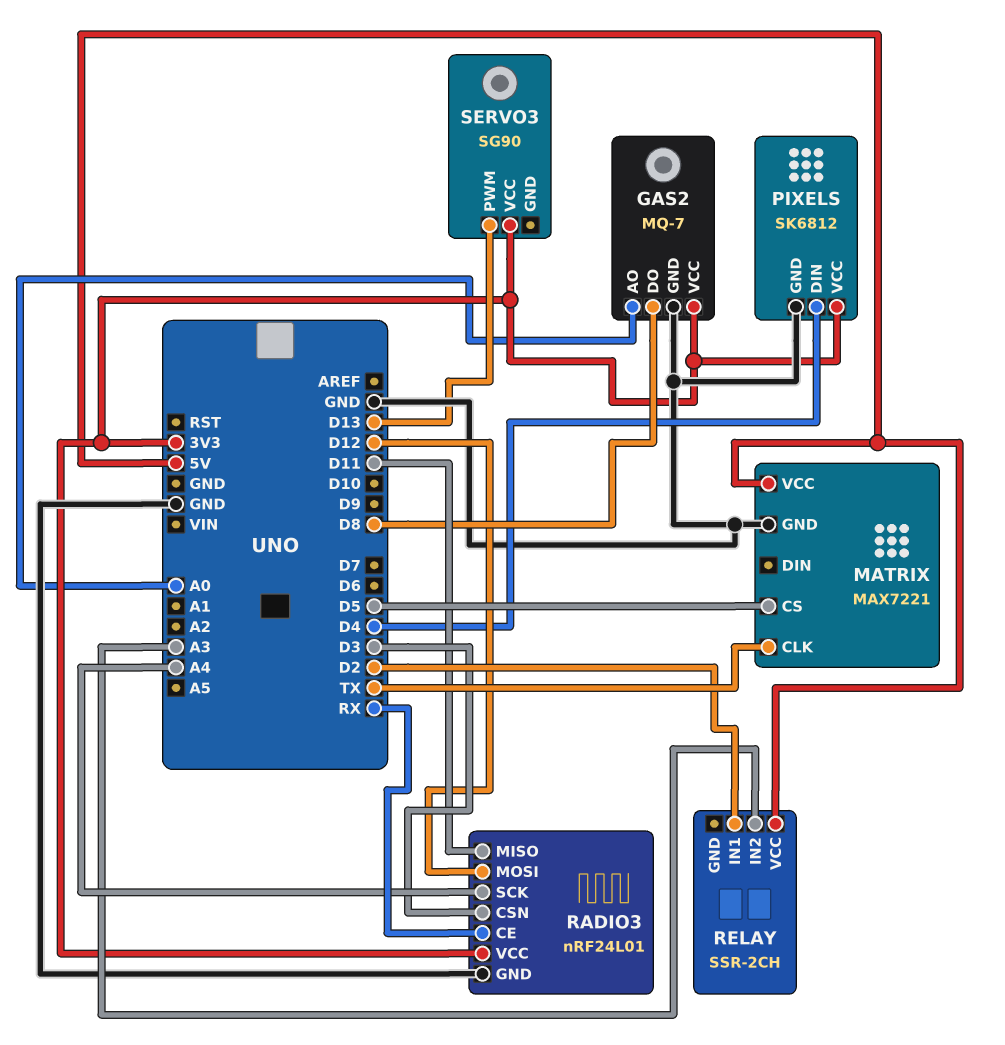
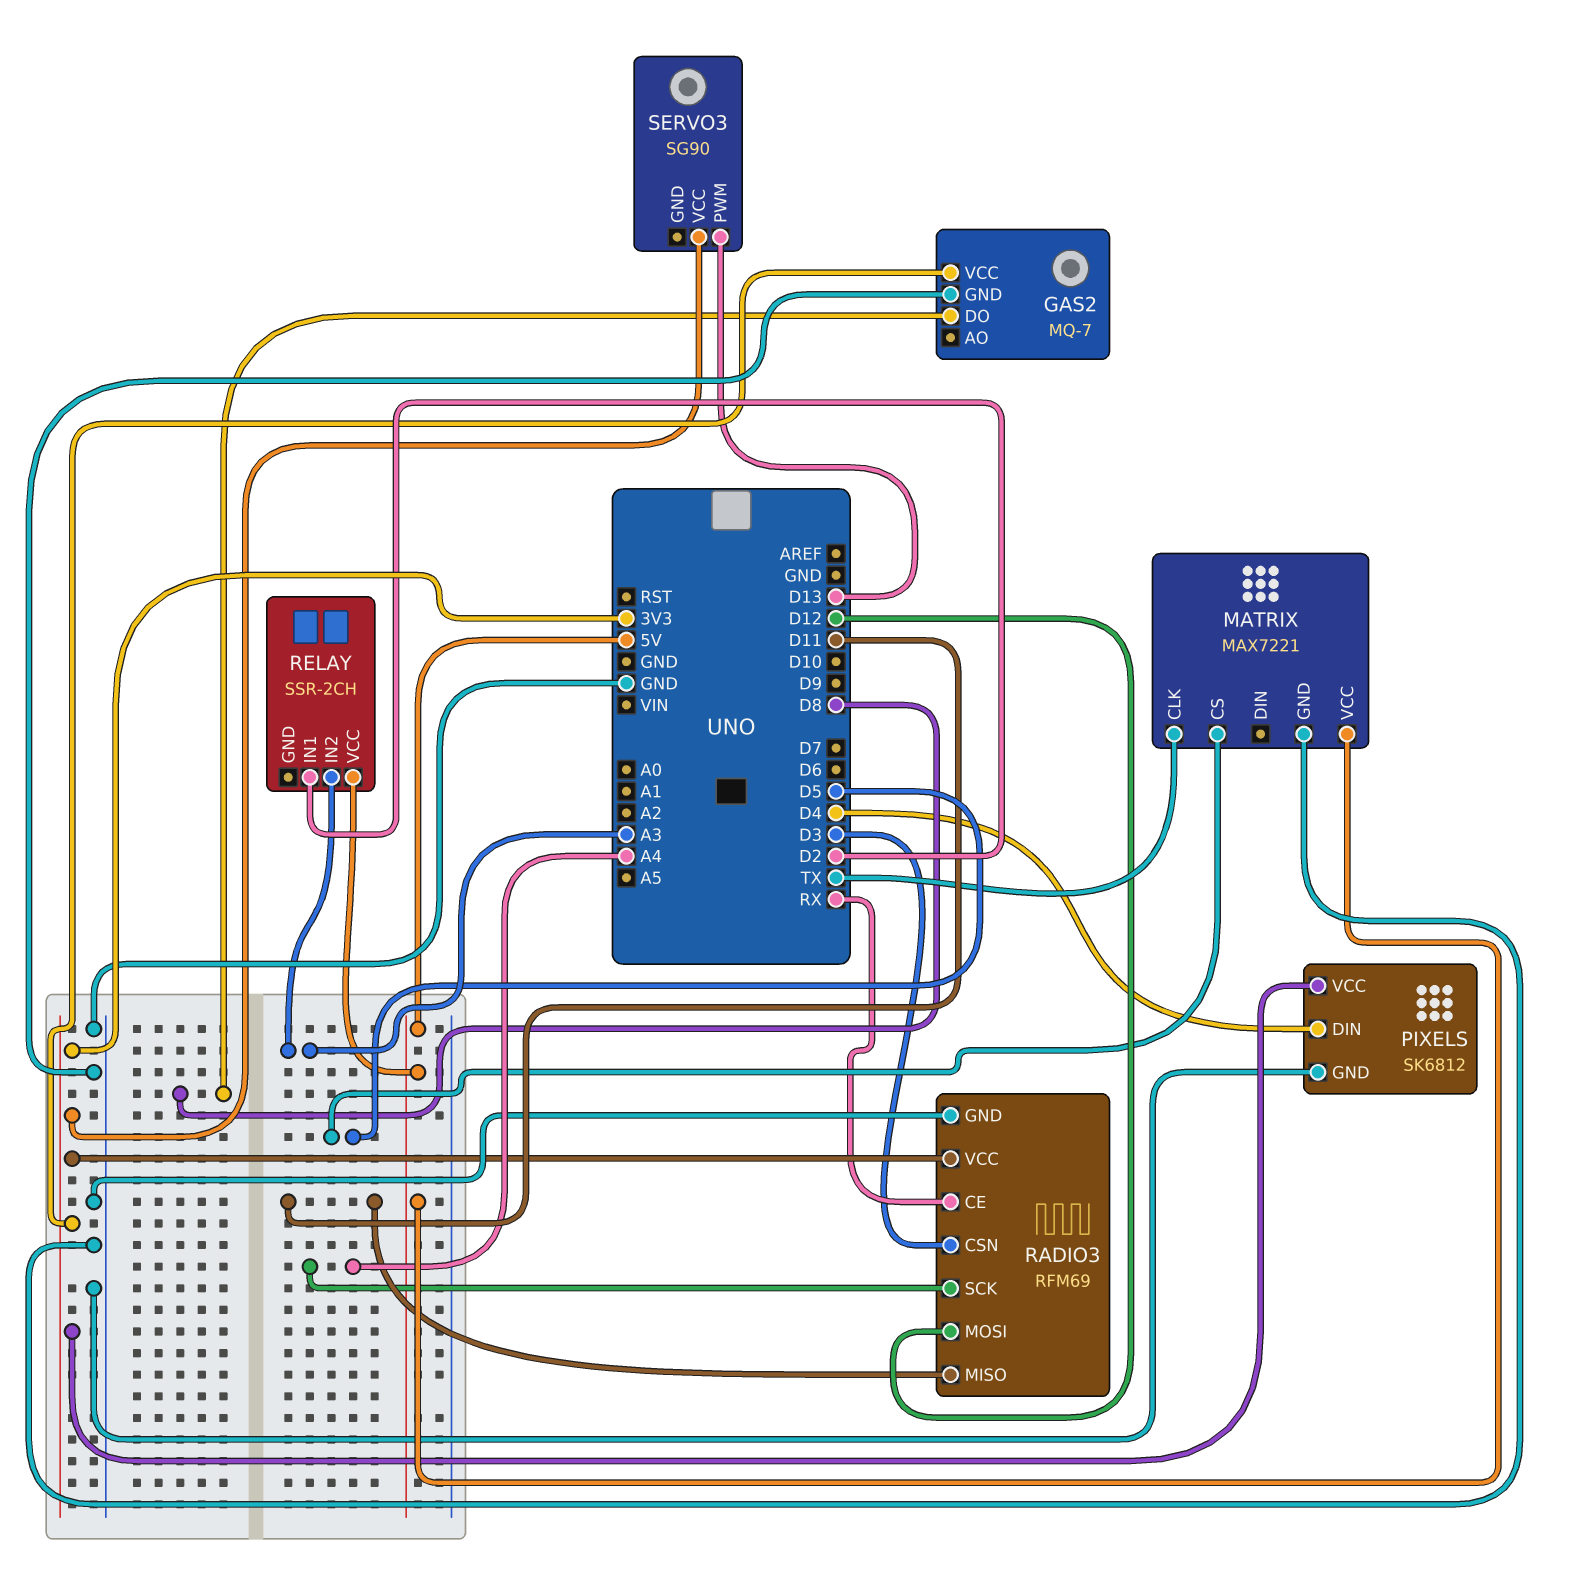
GAS2 pin AO: A0 -> none
RADIO3: nRF24L01 -> RFM69

